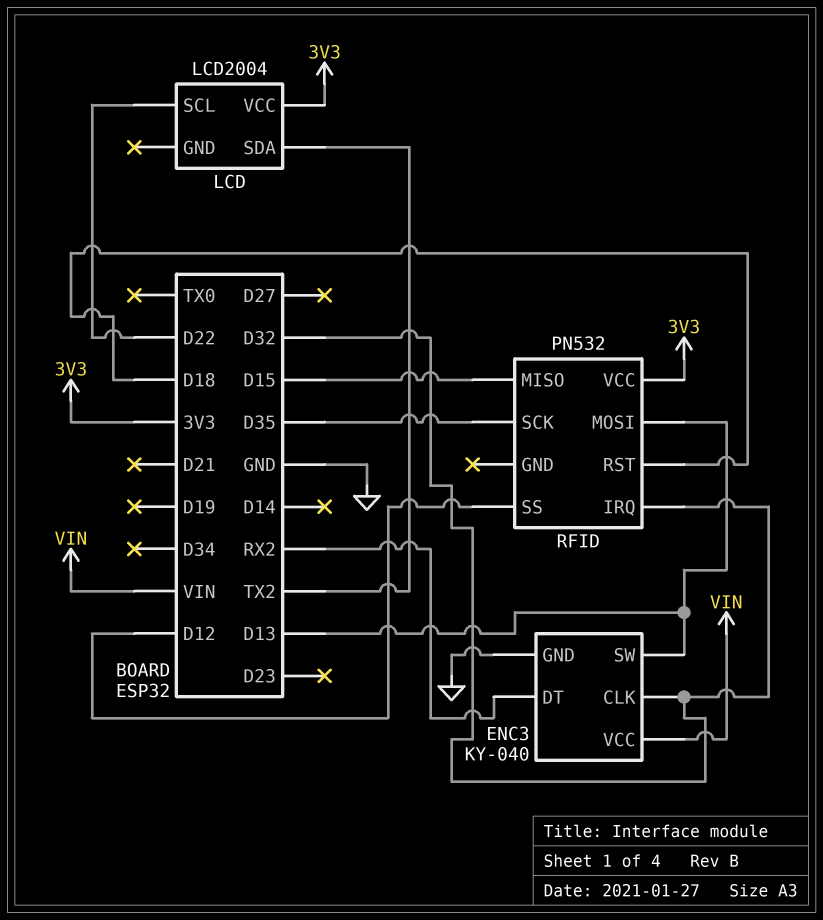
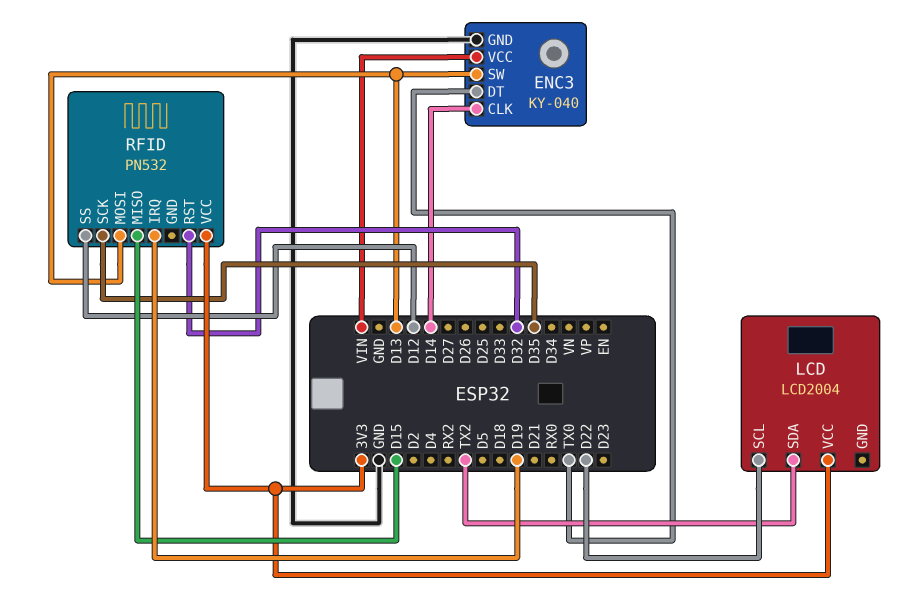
ENC3 pin CLK: D32 -> D14
ENC3 pin DT: RX2 -> TX0
RFID pin IRQ: D32 -> D19
RFID pin RST: D18 -> D32

